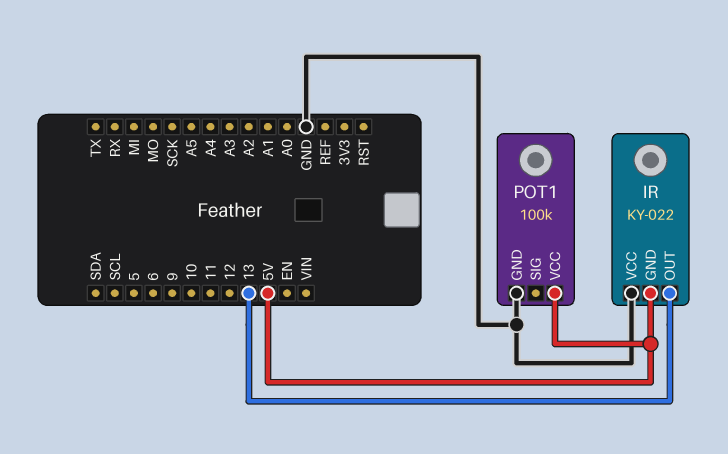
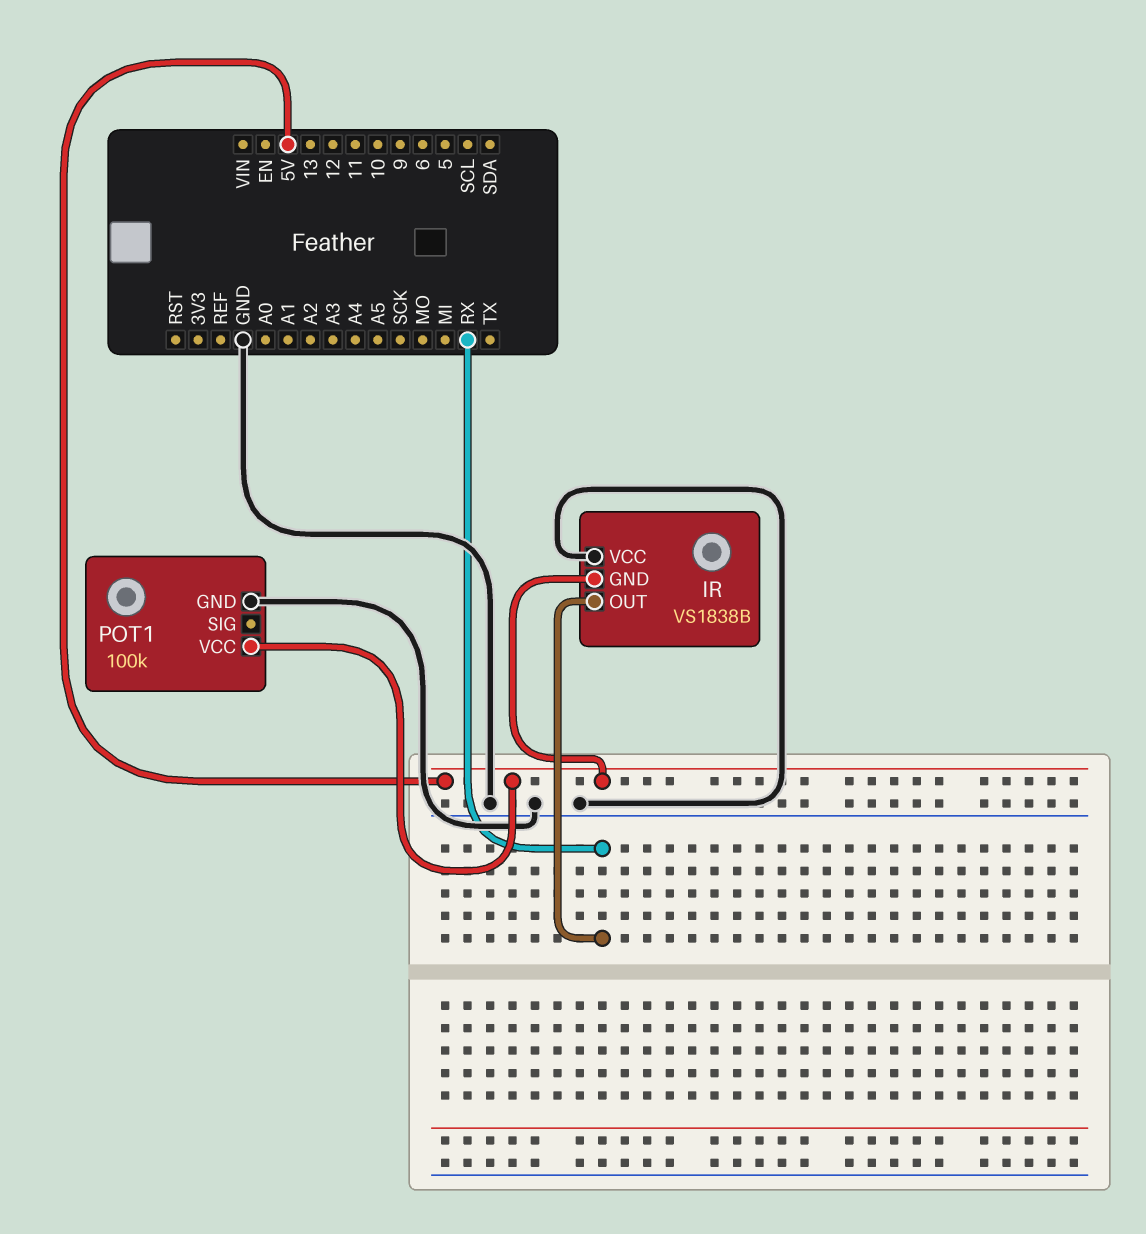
IR: KY-022 -> VS1838B
IR pin OUT: 13 -> RX

